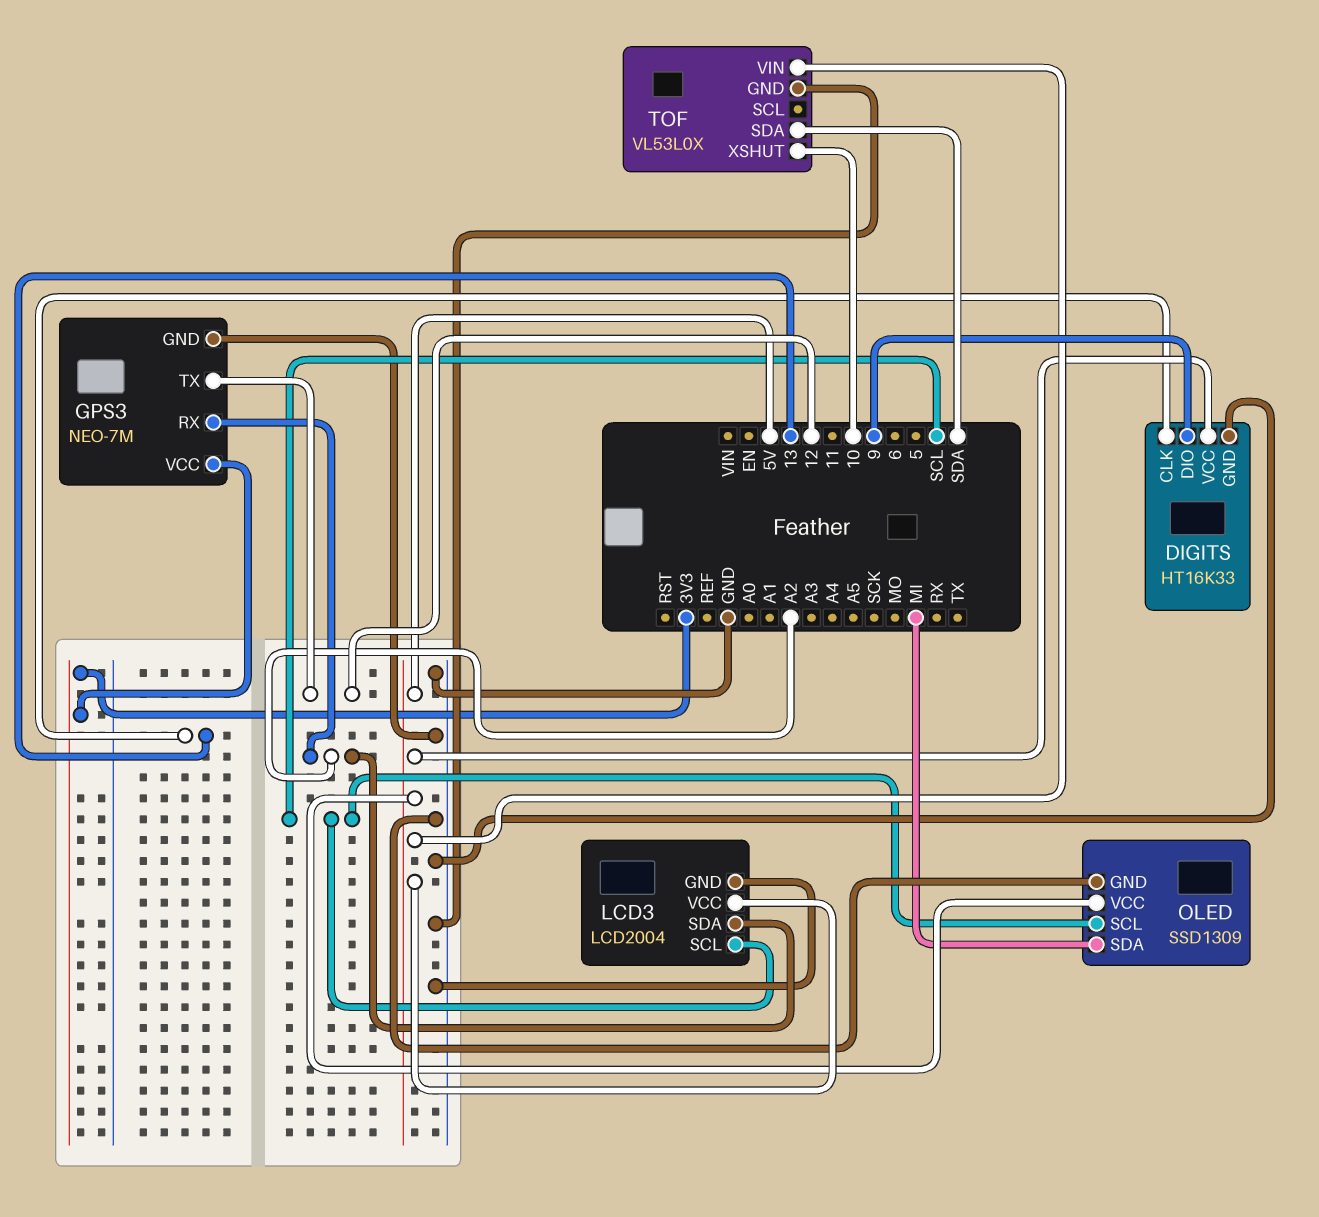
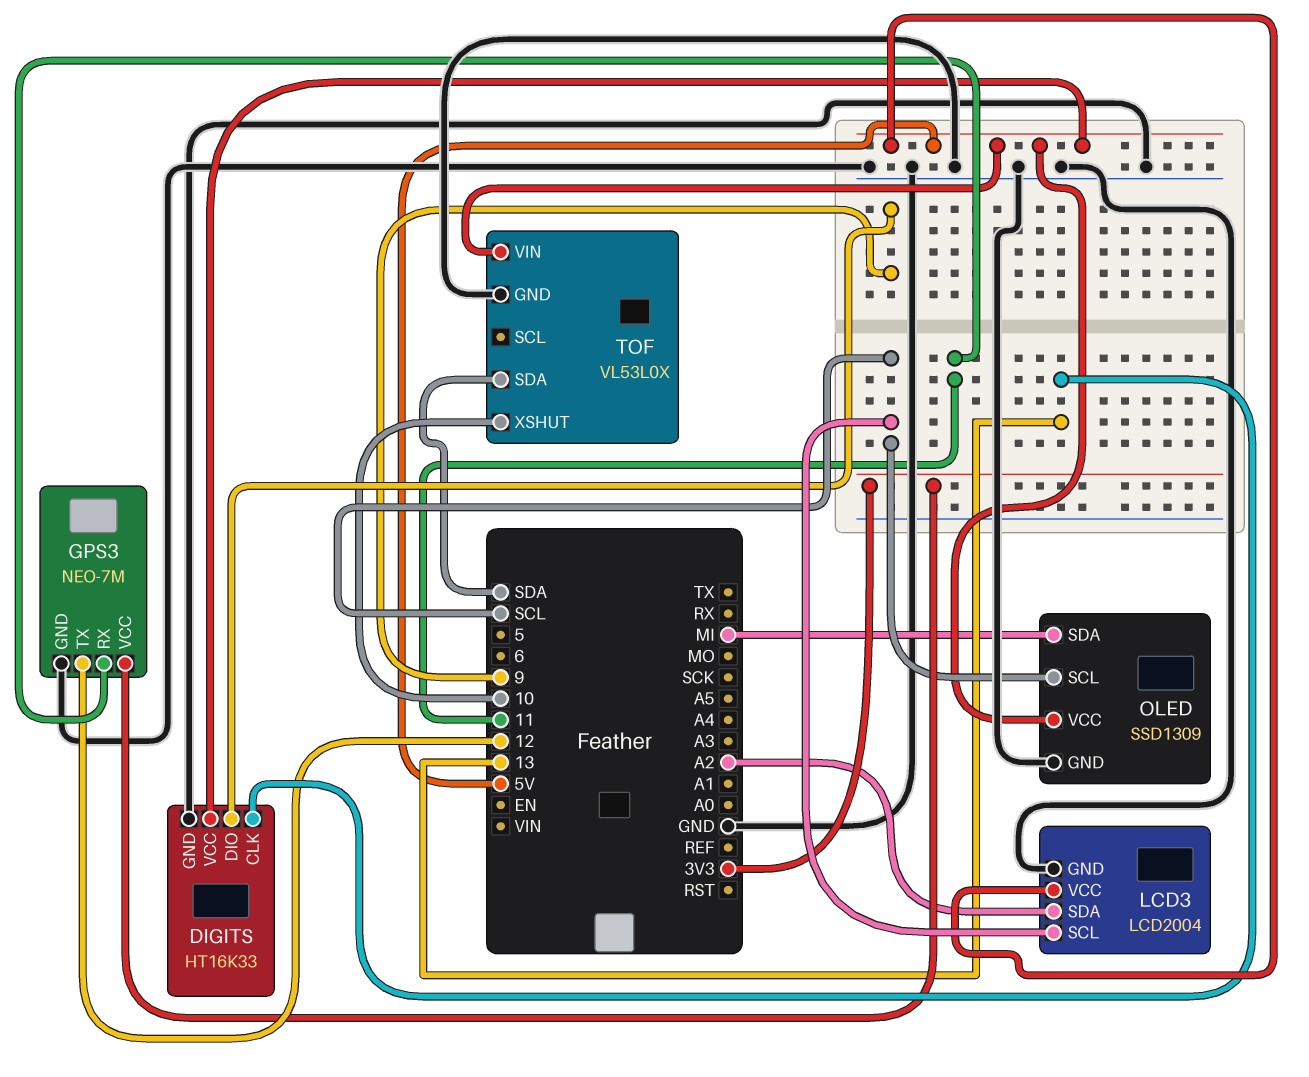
GPS3 pin RX: A2 -> 11

